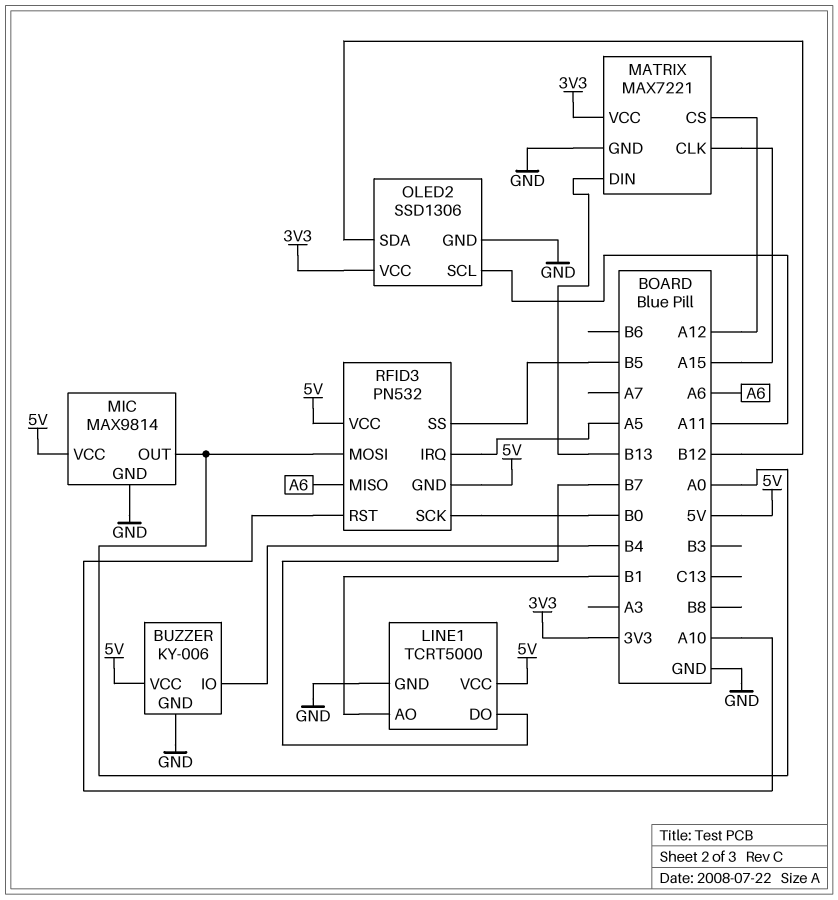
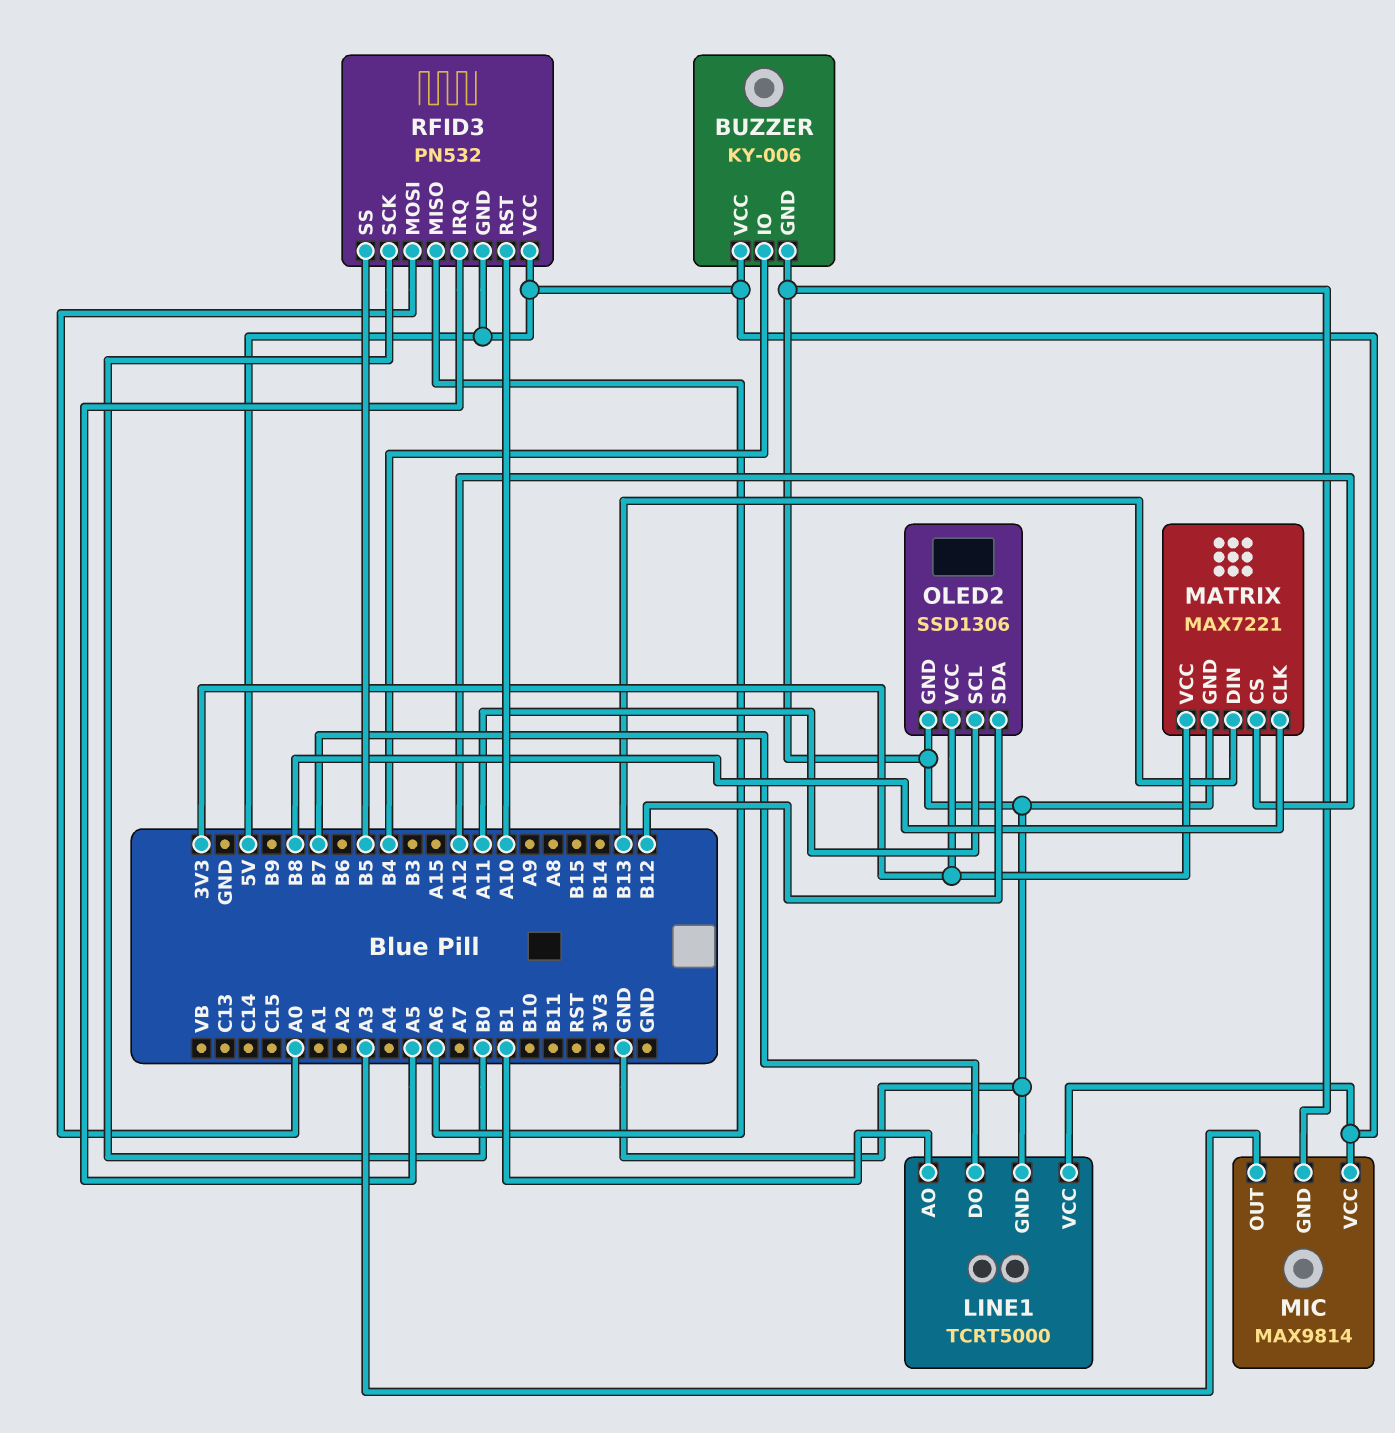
MATRIX pin CLK: A15 -> B8
MIC pin OUT: A0 -> A3

